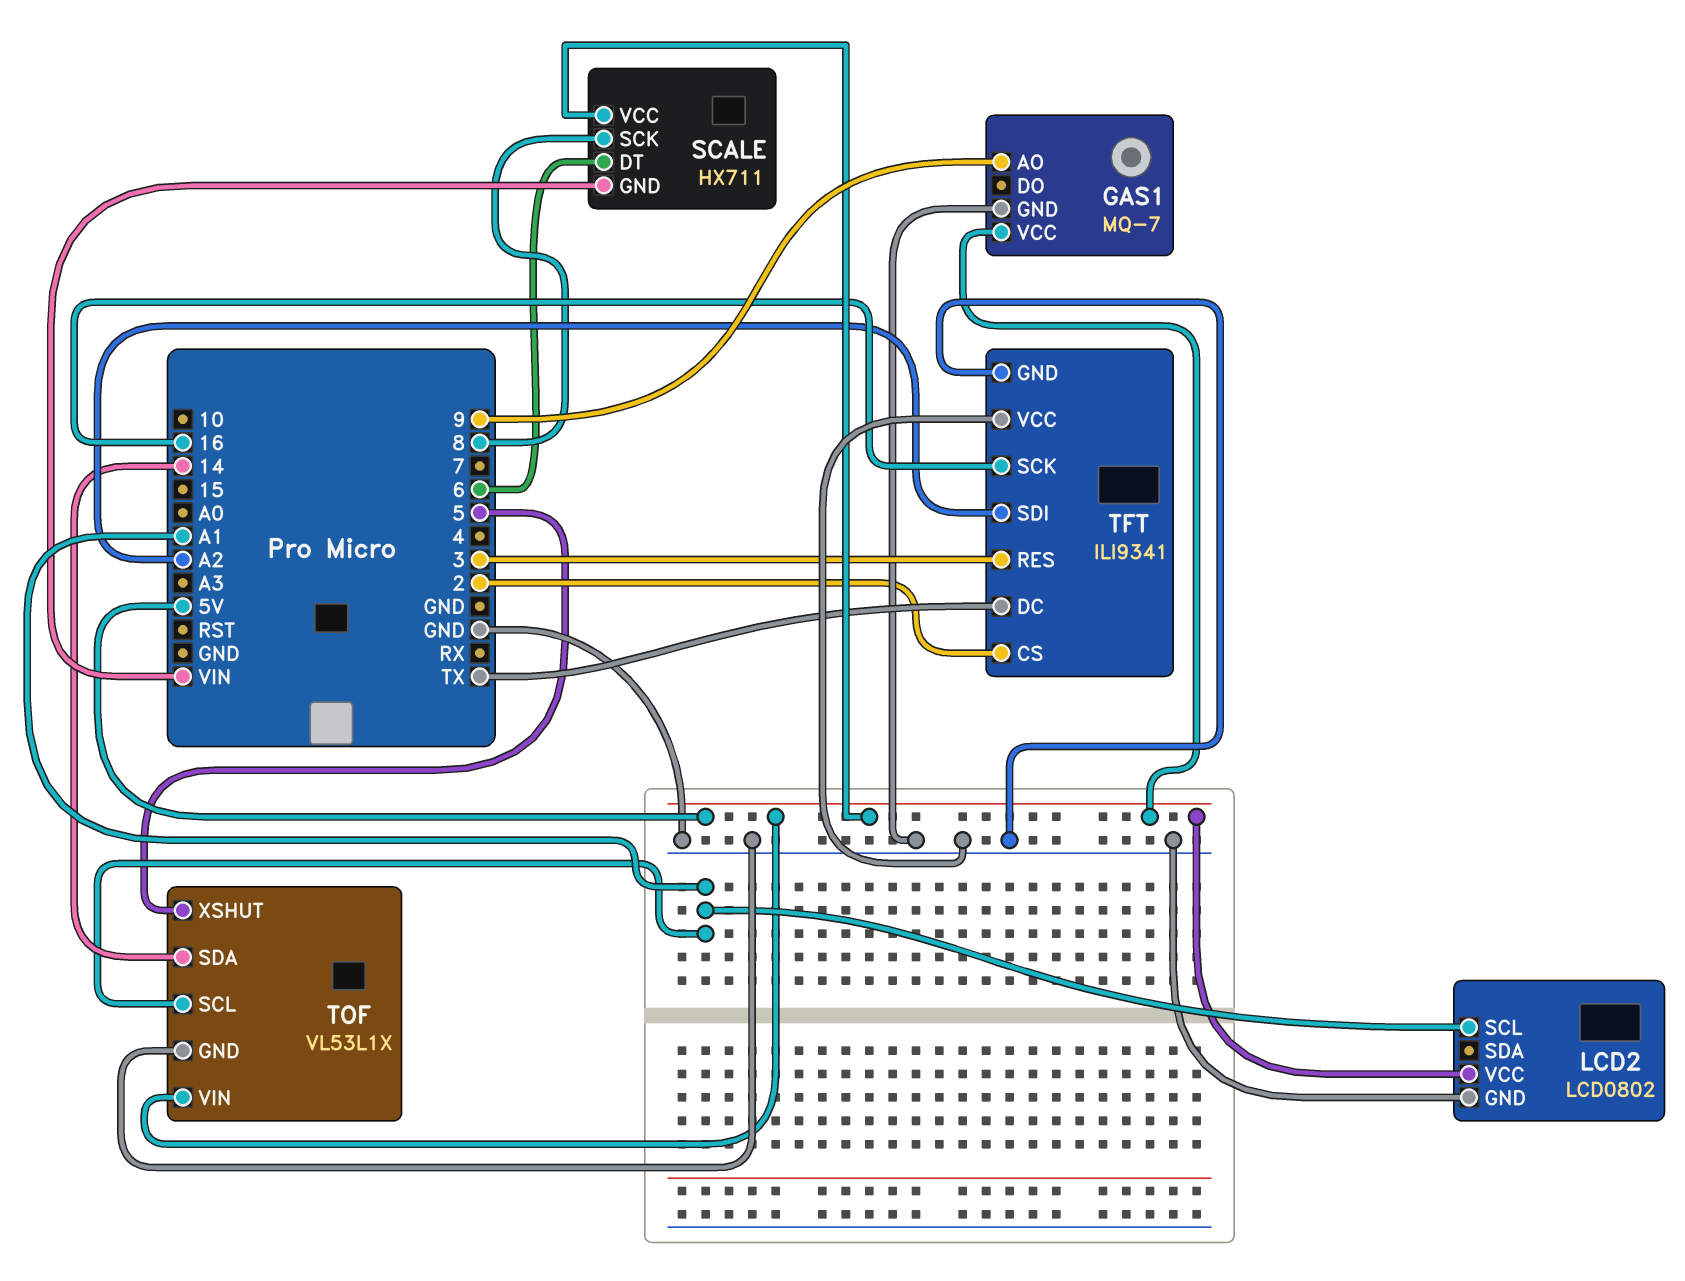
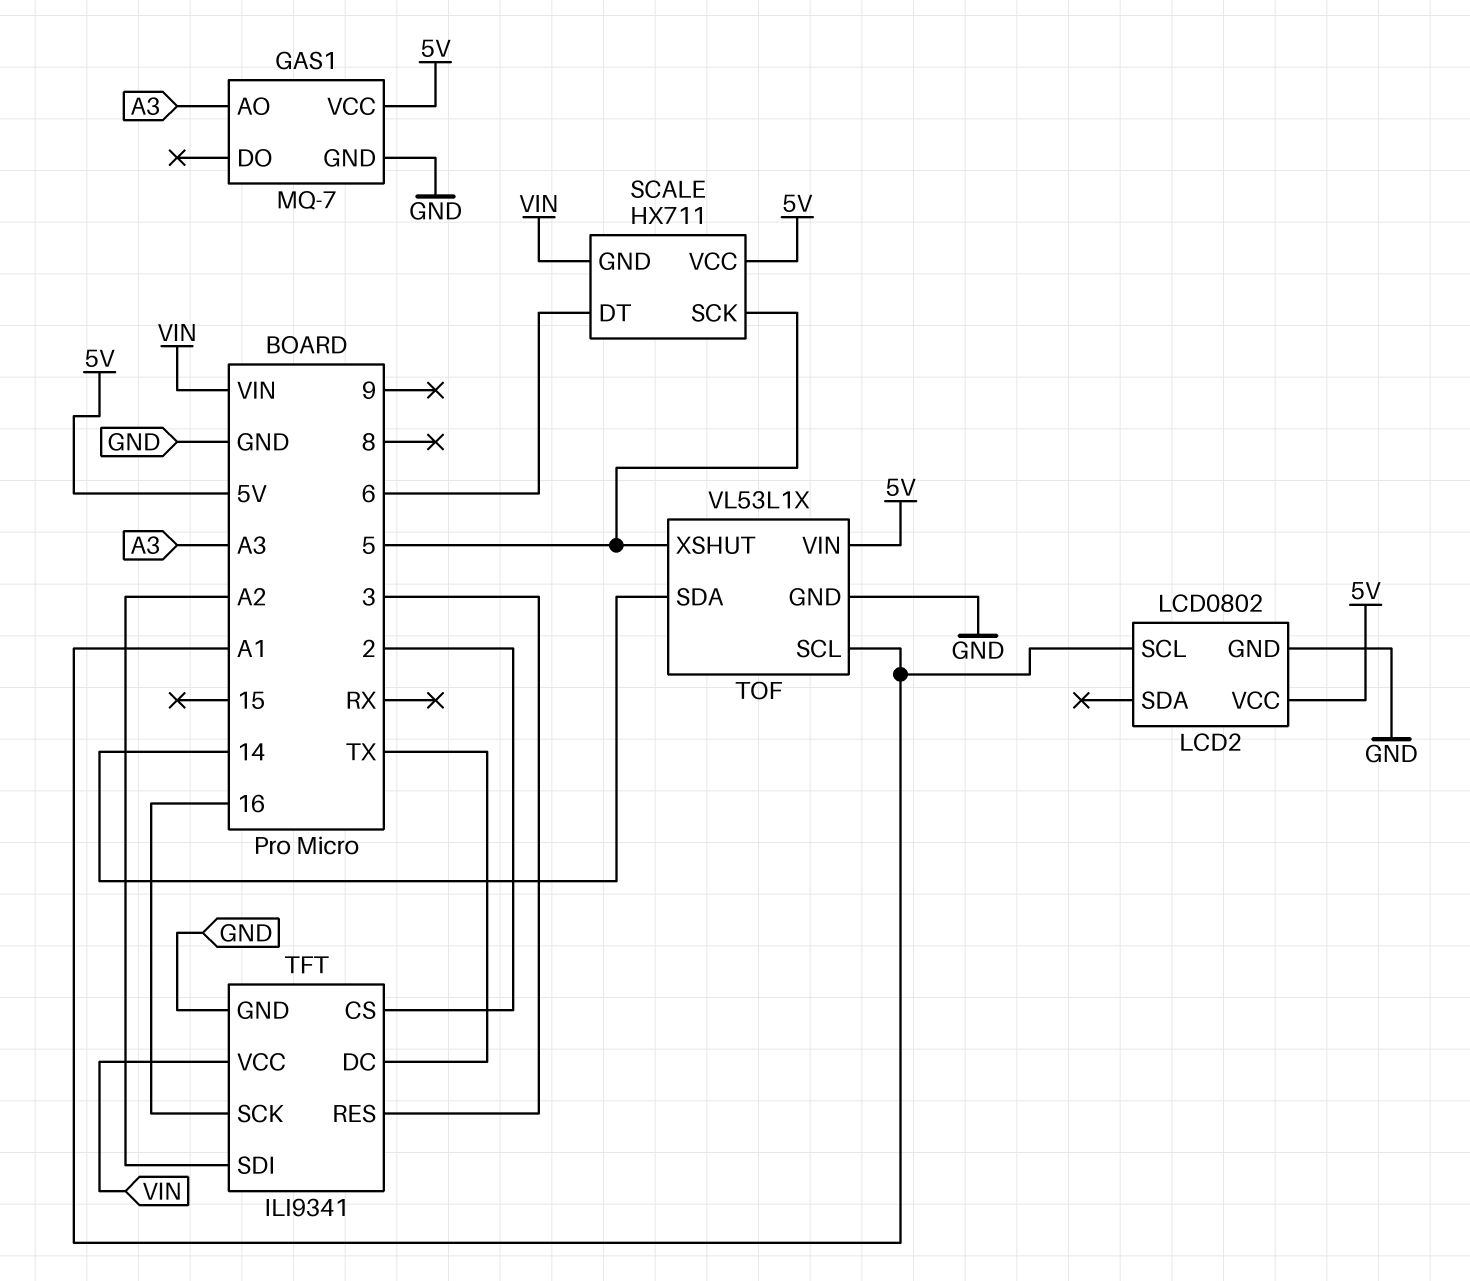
GAS1 pin AO: 9 -> A3
SCALE pin SCK: 8 -> 5
TFT pin VCC: GND -> VIN

